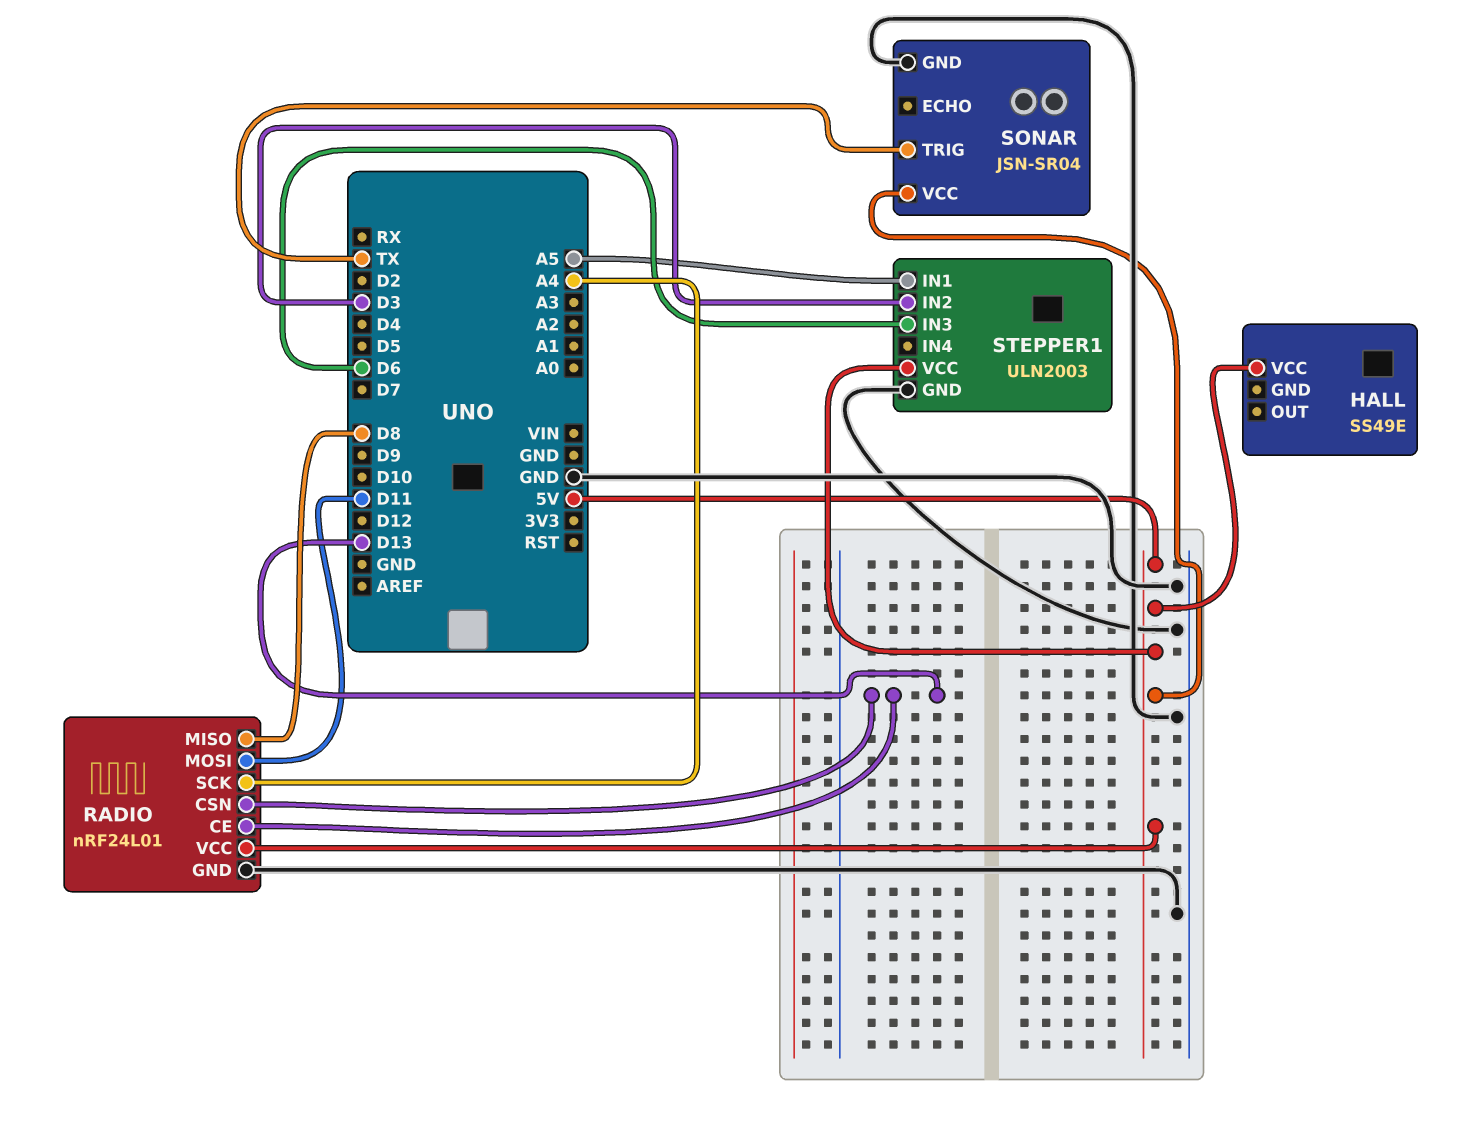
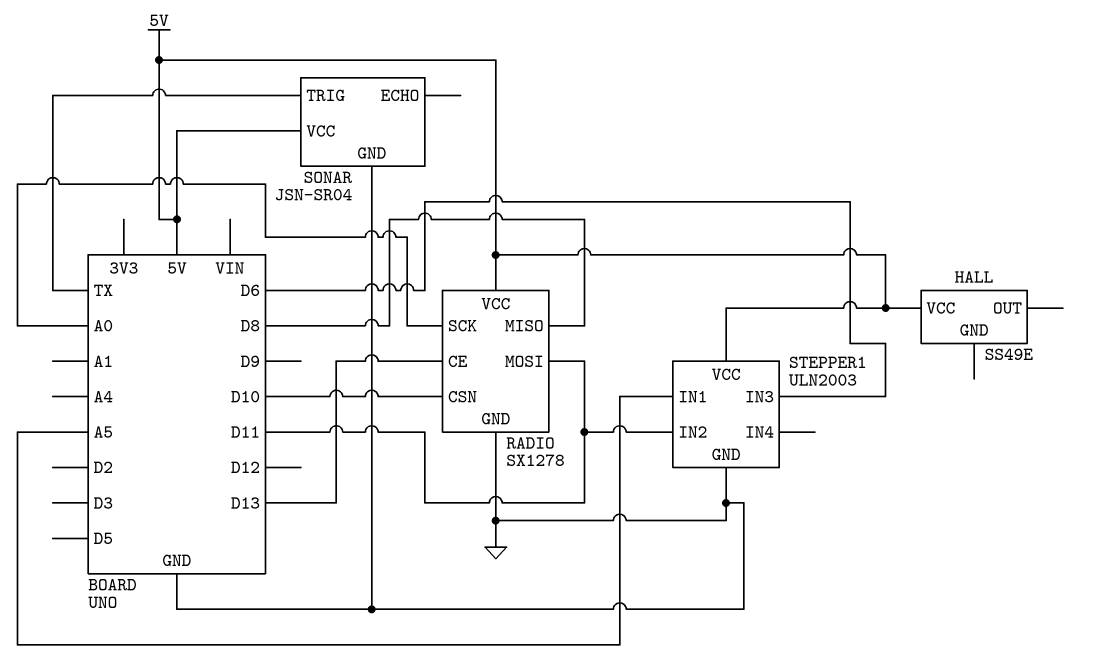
RADIO: nRF24L01 -> SX1278
RADIO pin CSN: D13 -> D10
RADIO pin SCK: A4 -> A0
STEPPER1 pin IN2: D3 -> D11

